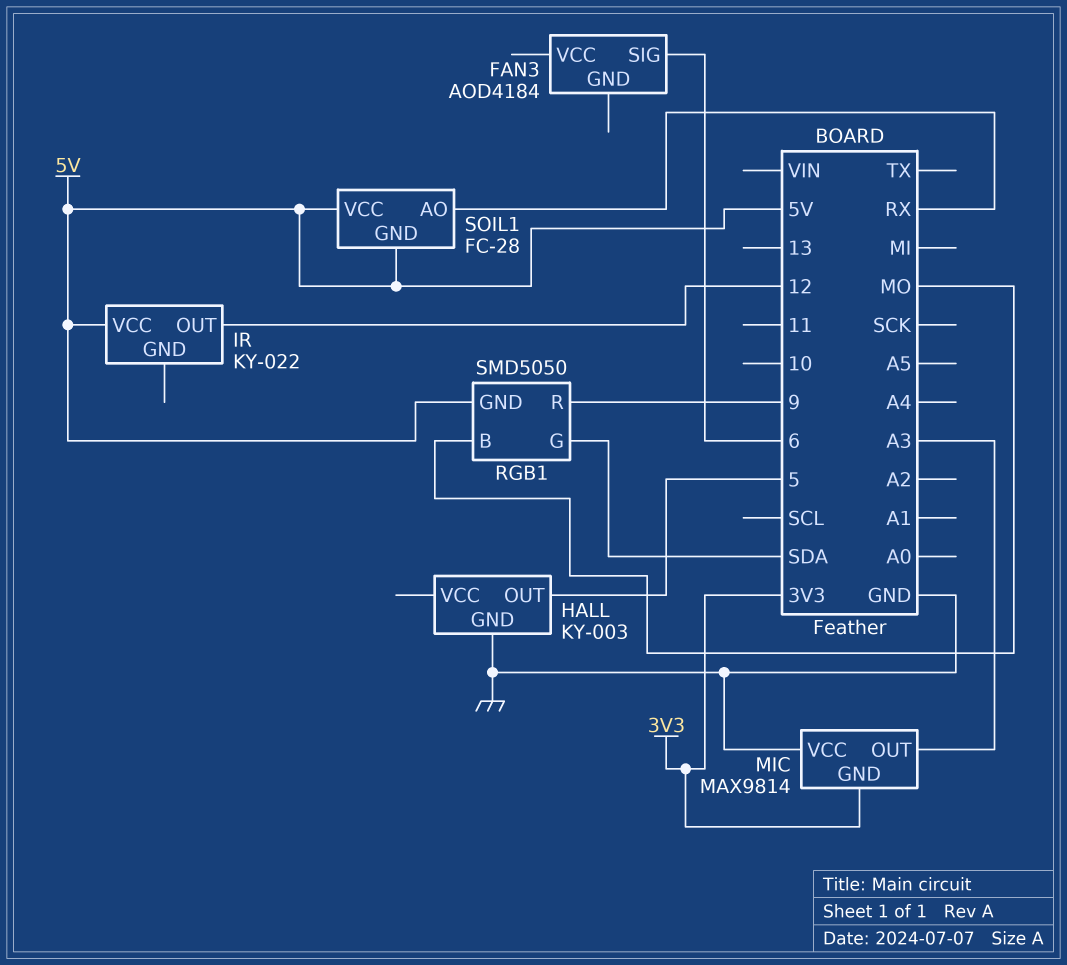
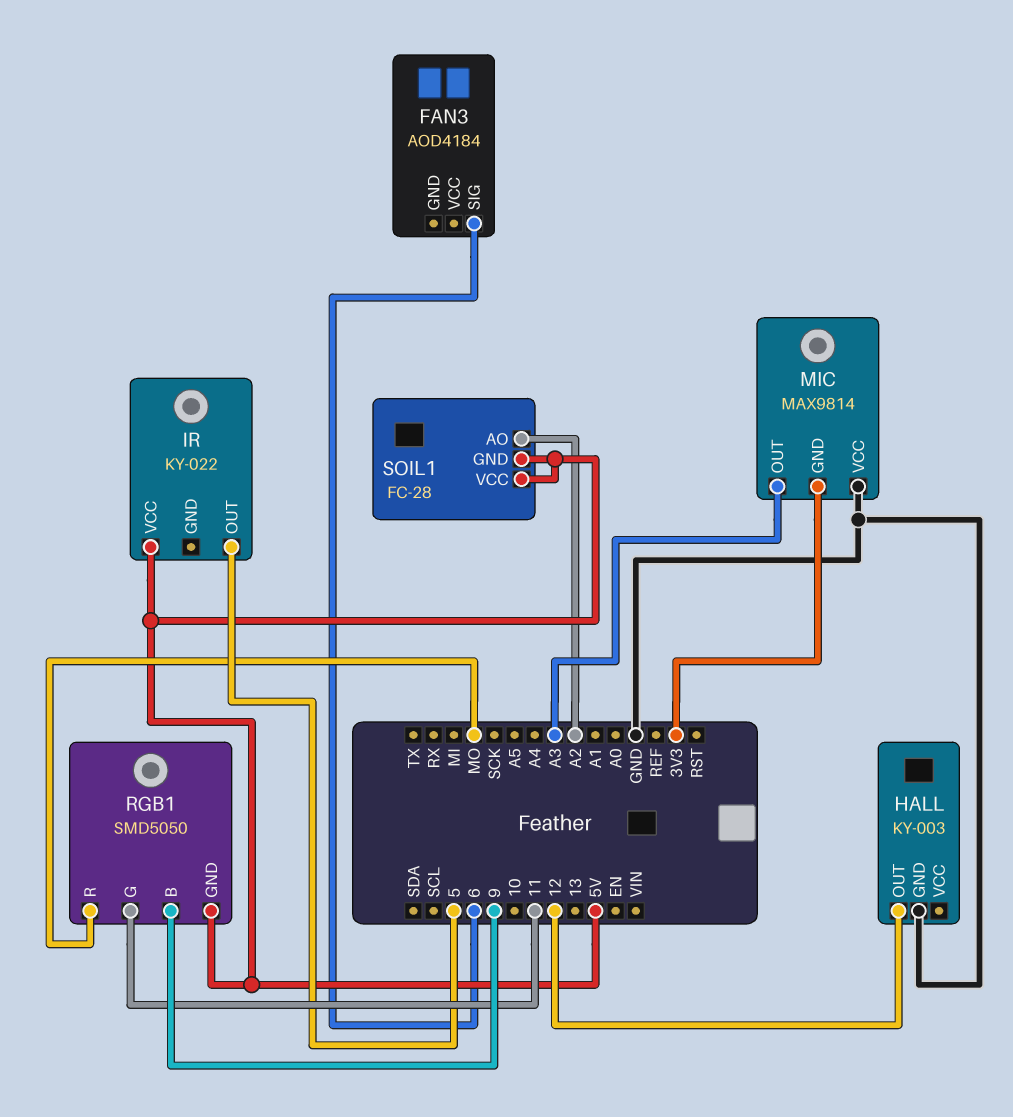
HALL pin OUT: 5 -> 12
IR pin OUT: 12 -> 5
RGB1 pin B: MO -> 9
RGB1 pin G: SDA -> 11
RGB1 pin R: 9 -> MO
SOIL1 pin AO: RX -> A2

